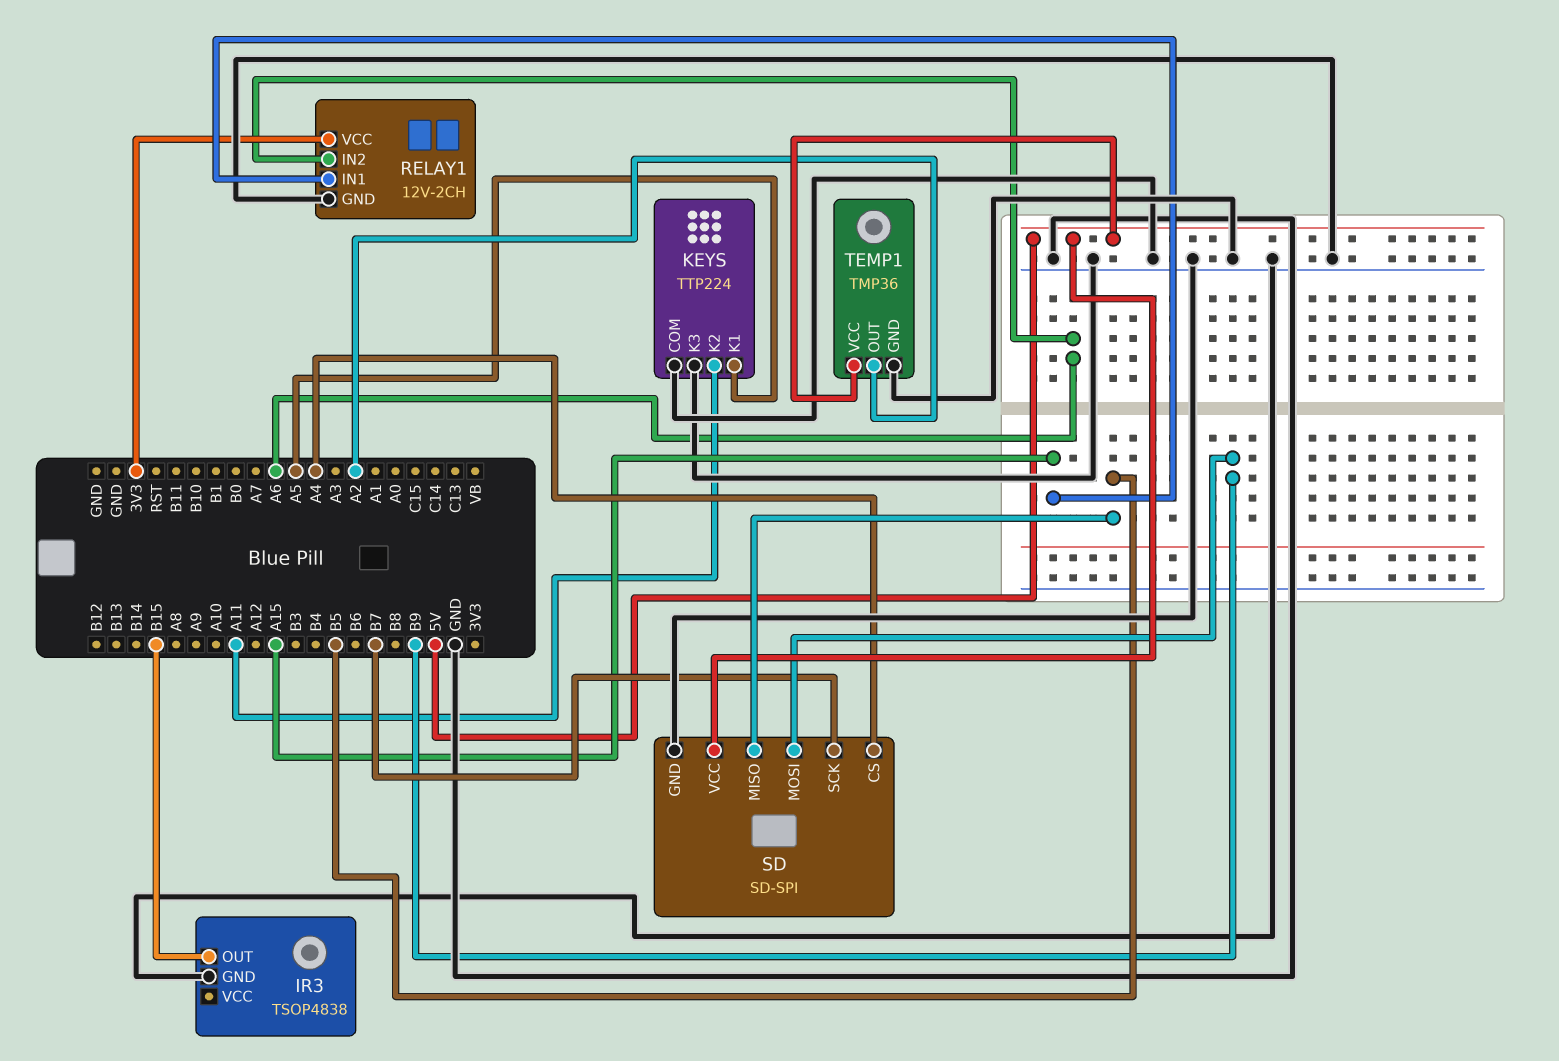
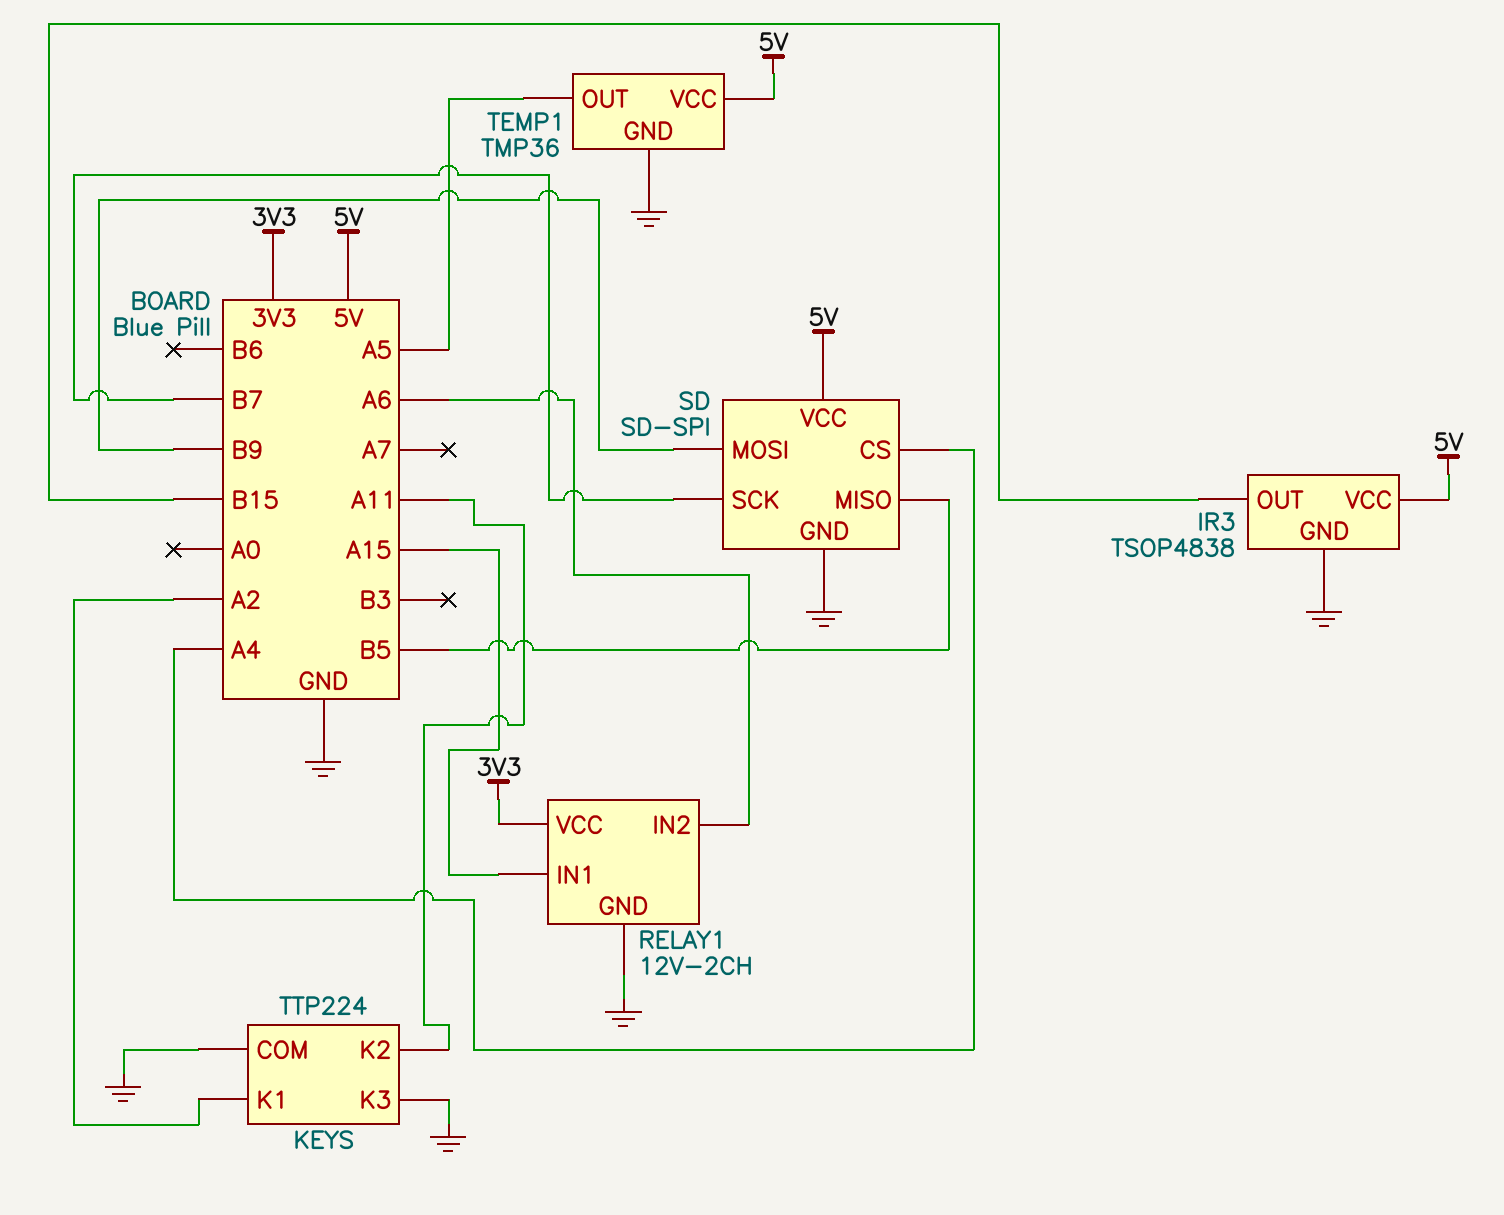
IR3 pin VCC: none -> 5V
KEYS pin K1: A5 -> A2
TEMP1 pin OUT: A2 -> A5

